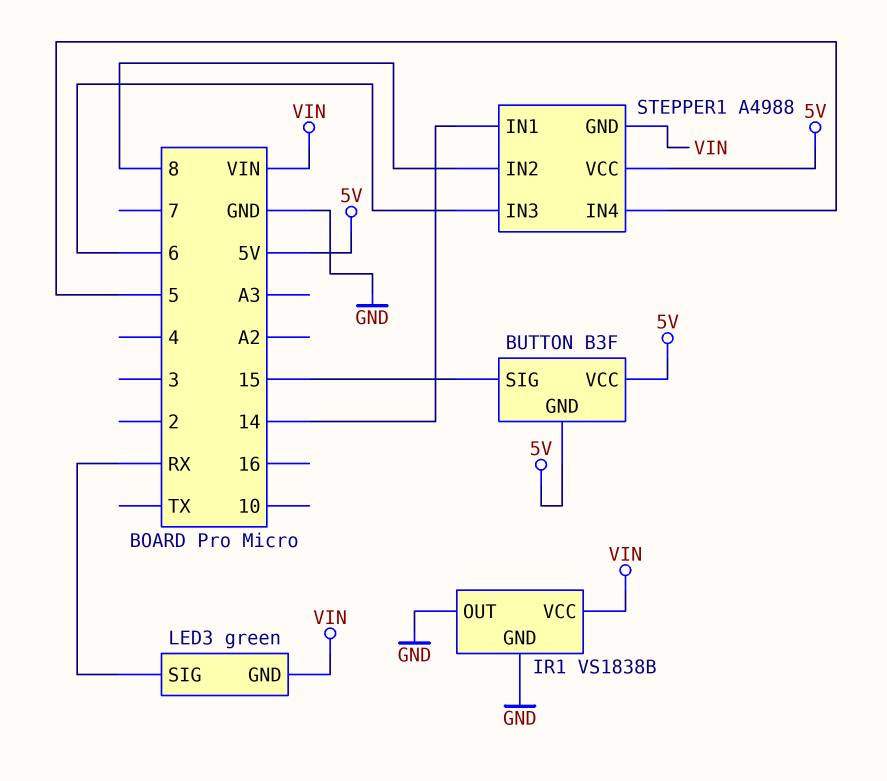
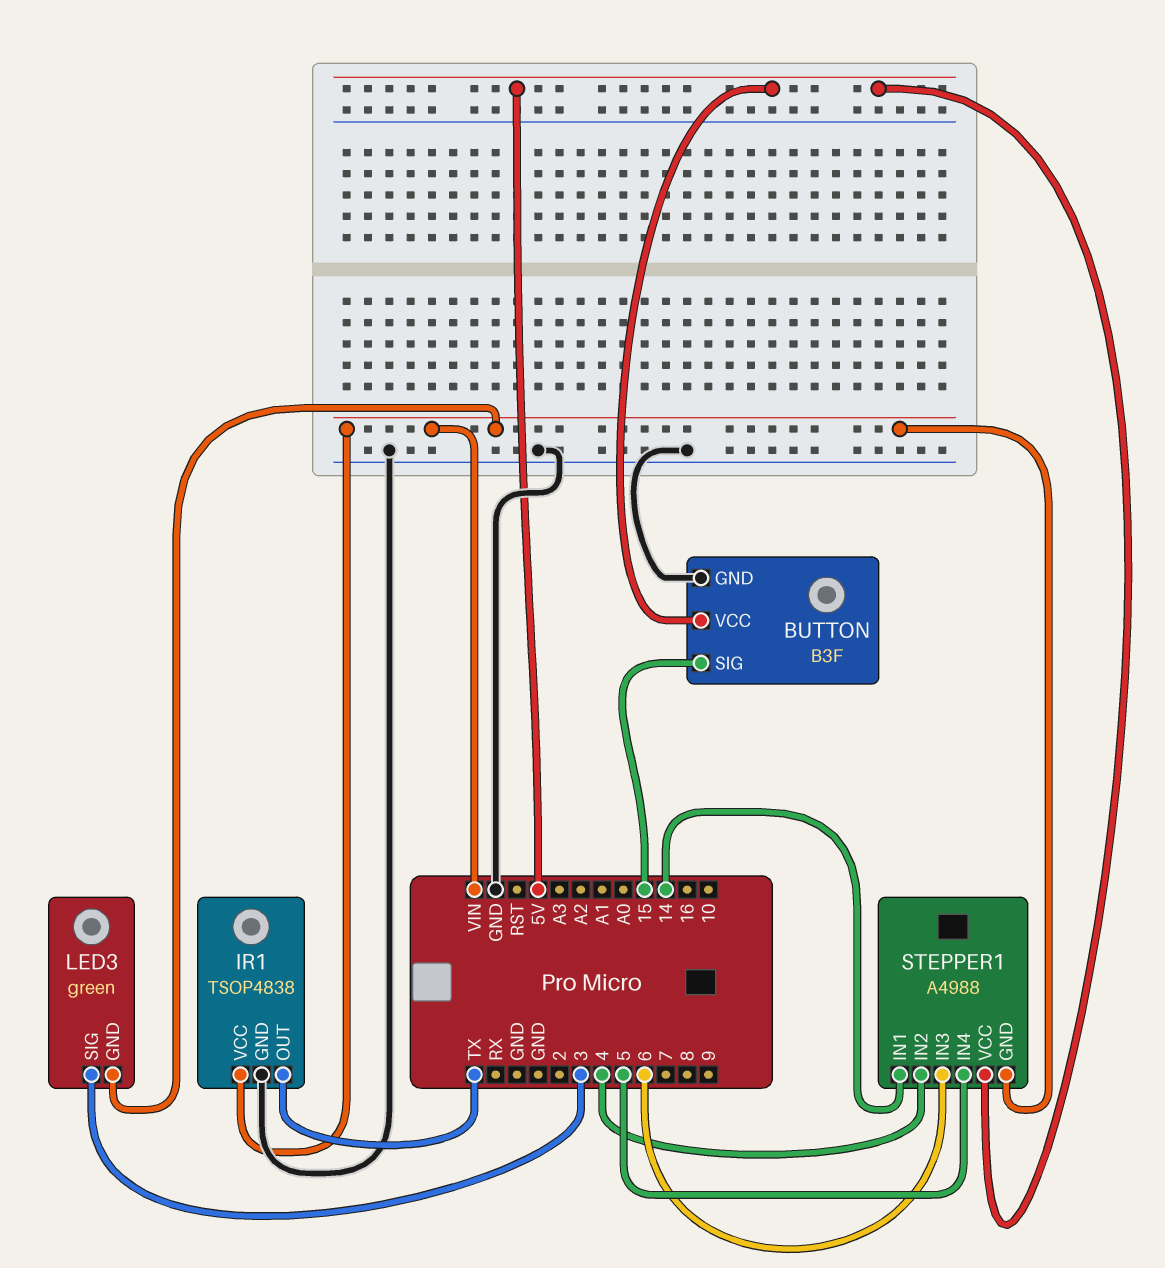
BUTTON pin GND: 5V -> GND
IR1: VS1838B -> TSOP4838
IR1 pin OUT: GND -> TX
LED3 pin SIG: RX -> 3
STEPPER1 pin IN2: 8 -> 4

